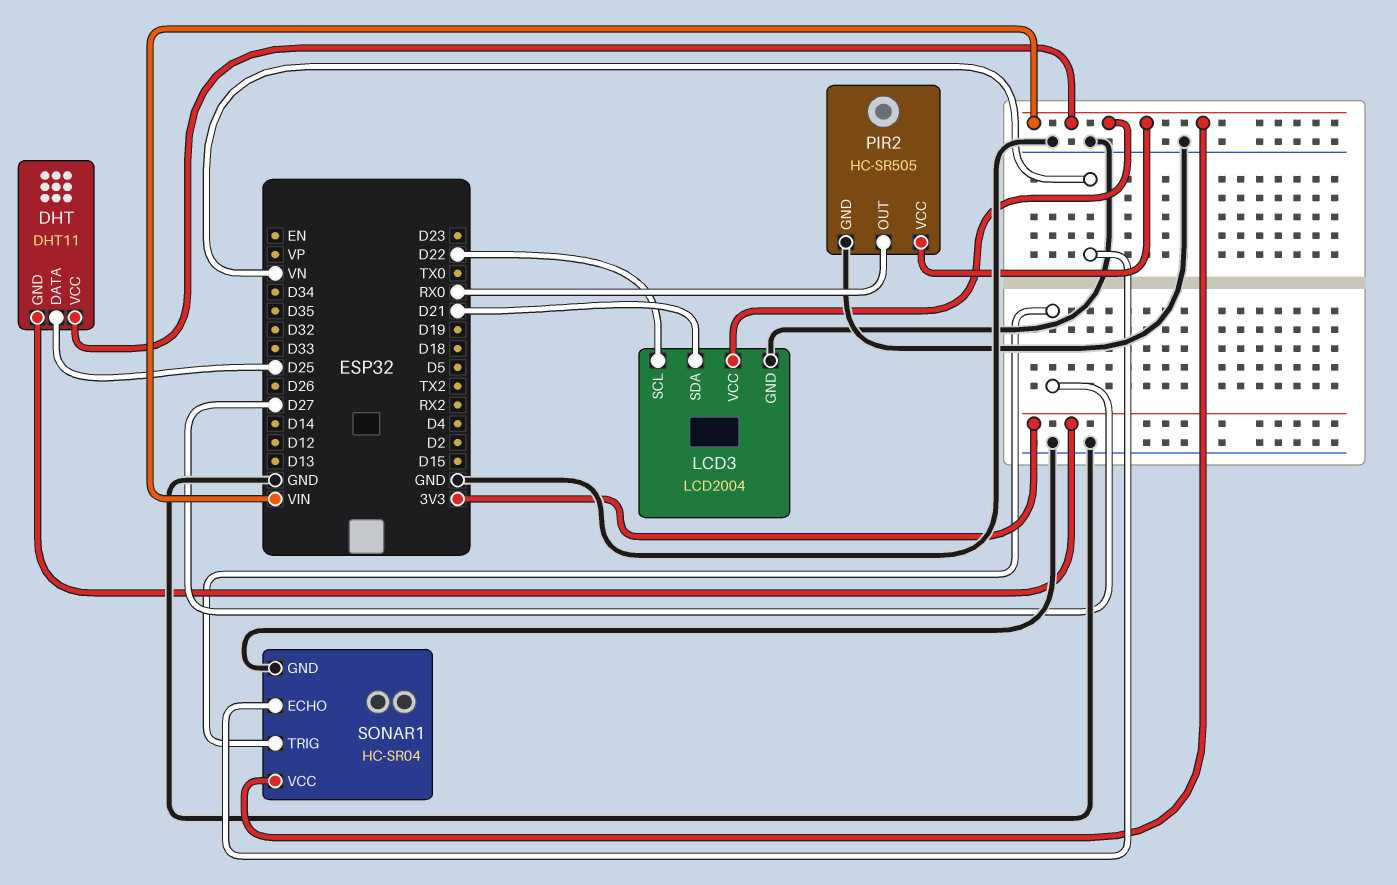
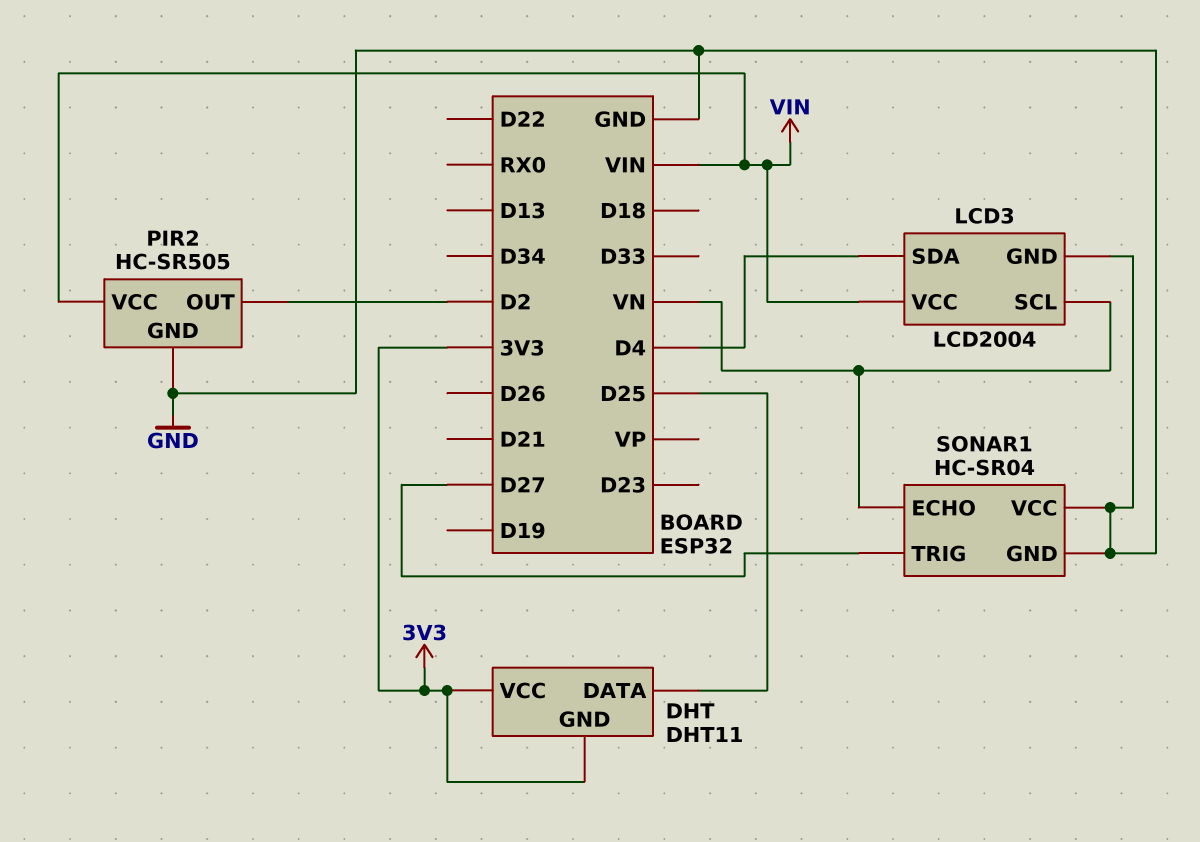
DHT pin VCC: VIN -> 3V3
LCD3 pin SCL: D22 -> VN
LCD3 pin SDA: D21 -> D4
PIR2 pin OUT: RX0 -> D2
SONAR1 pin VCC: VIN -> GND

